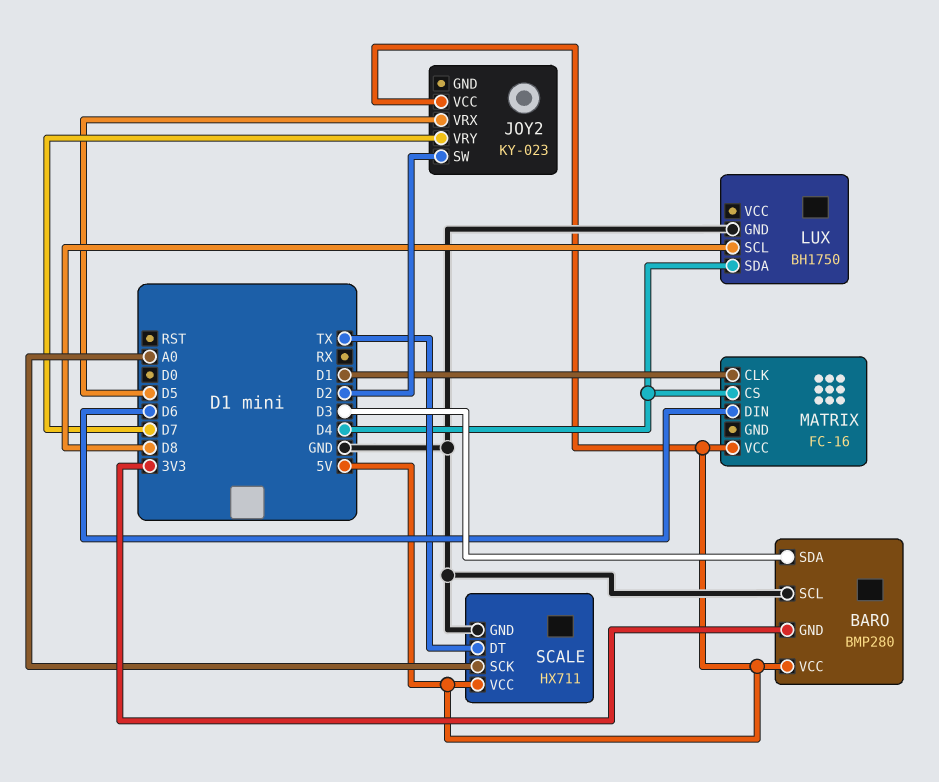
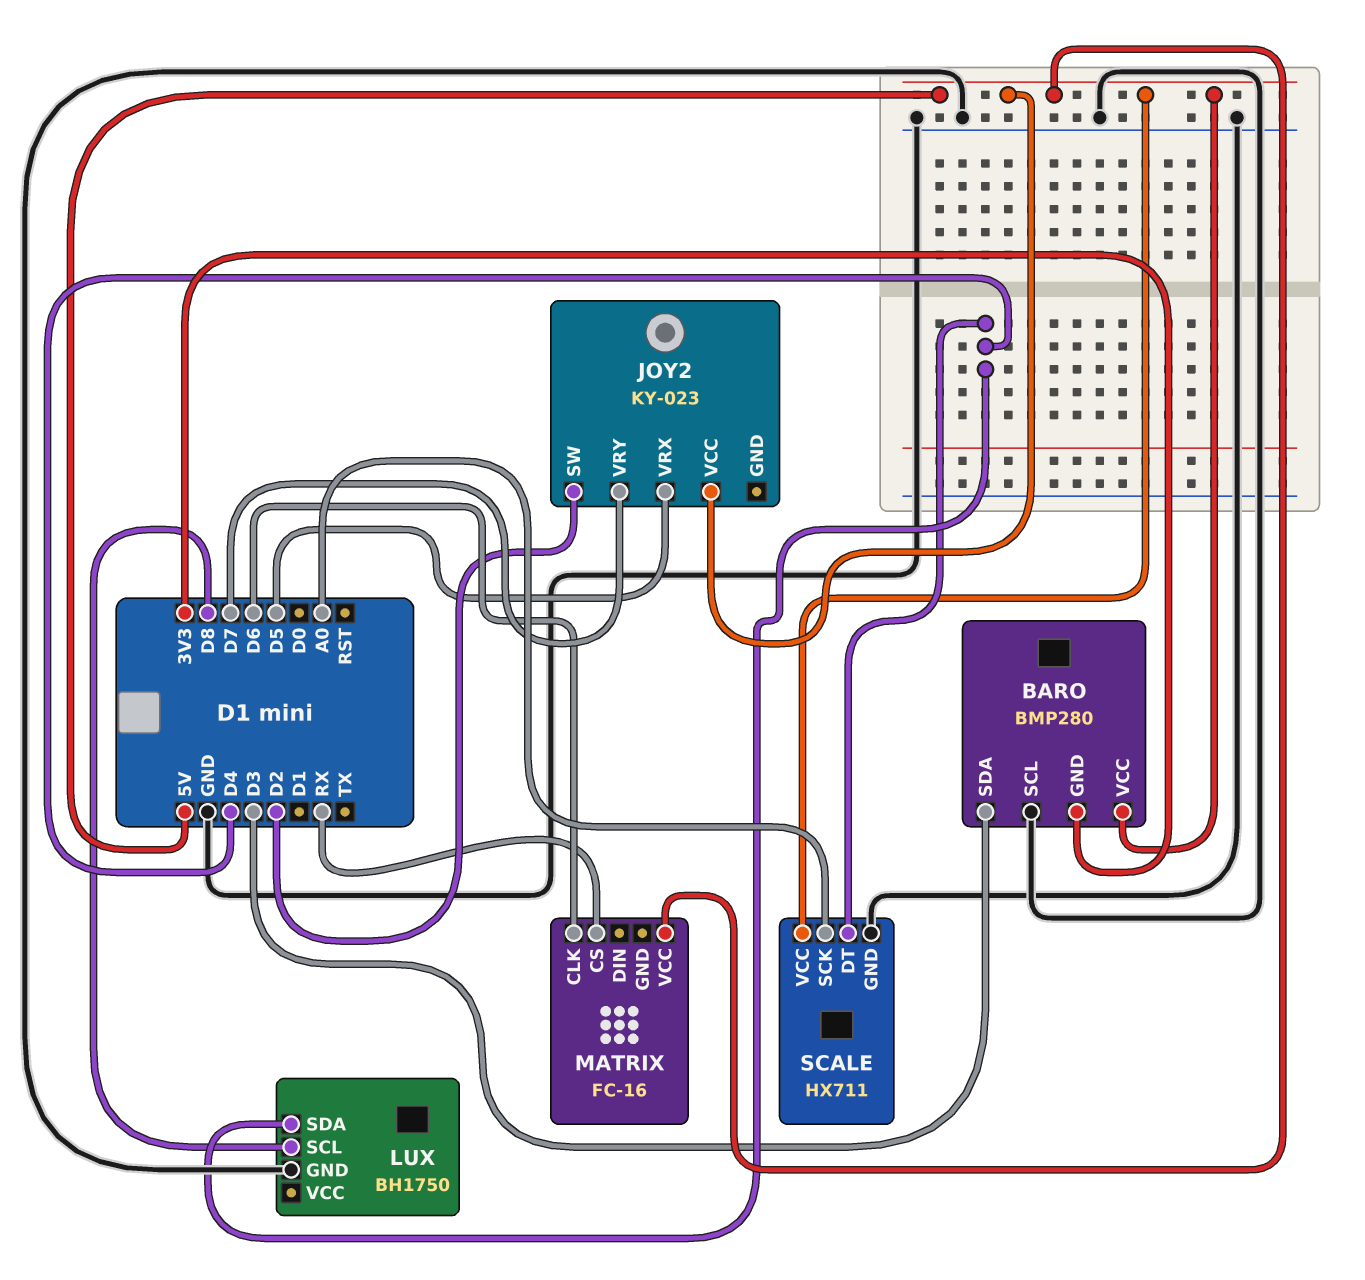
MATRIX pin CLK: D1 -> D6
MATRIX pin CS: D4 -> RX
MATRIX pin DIN: D6 -> none
SCALE pin DT: TX -> D4

